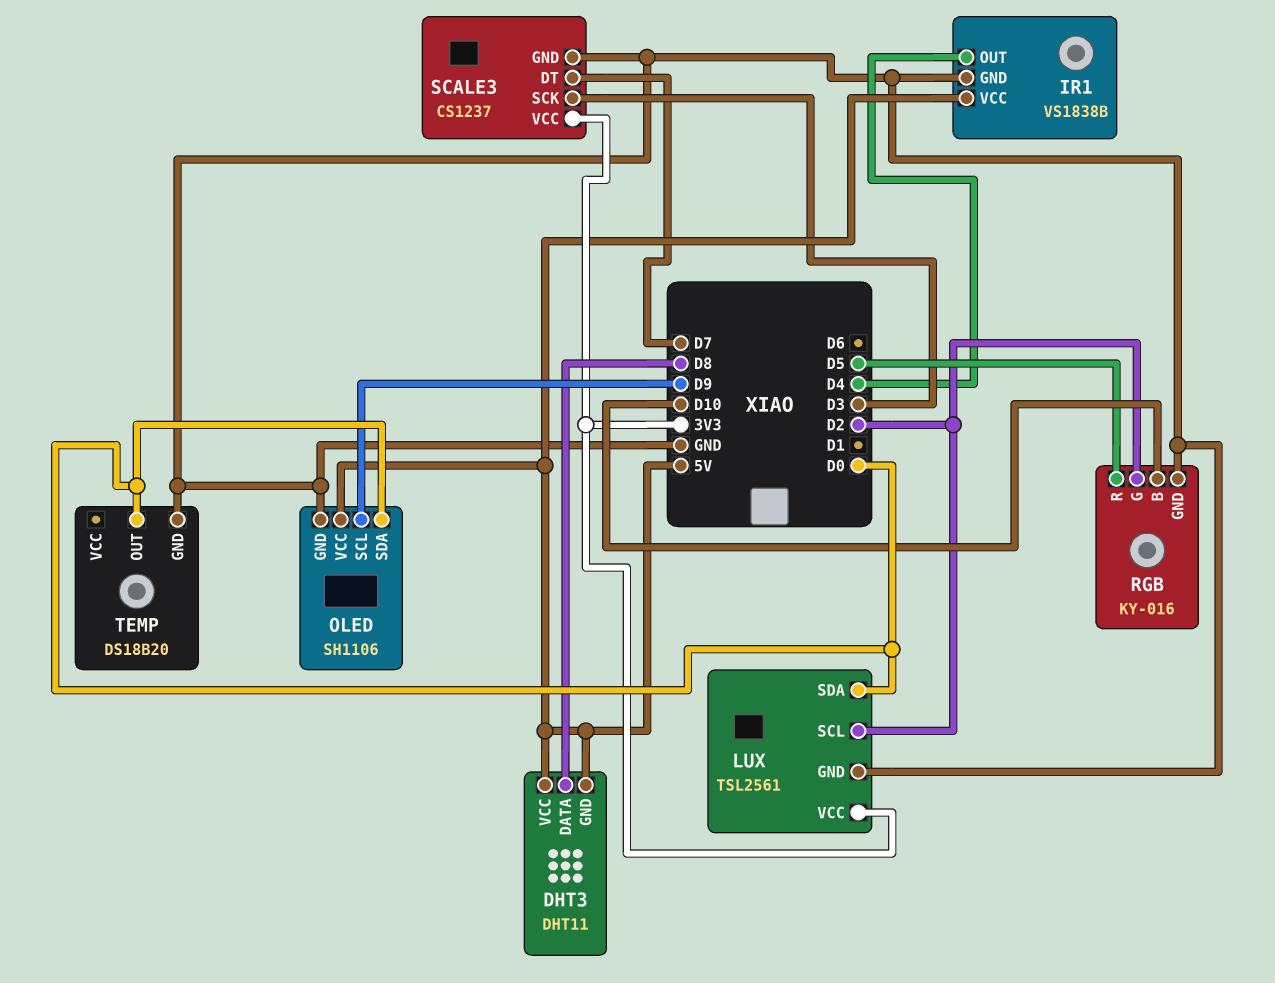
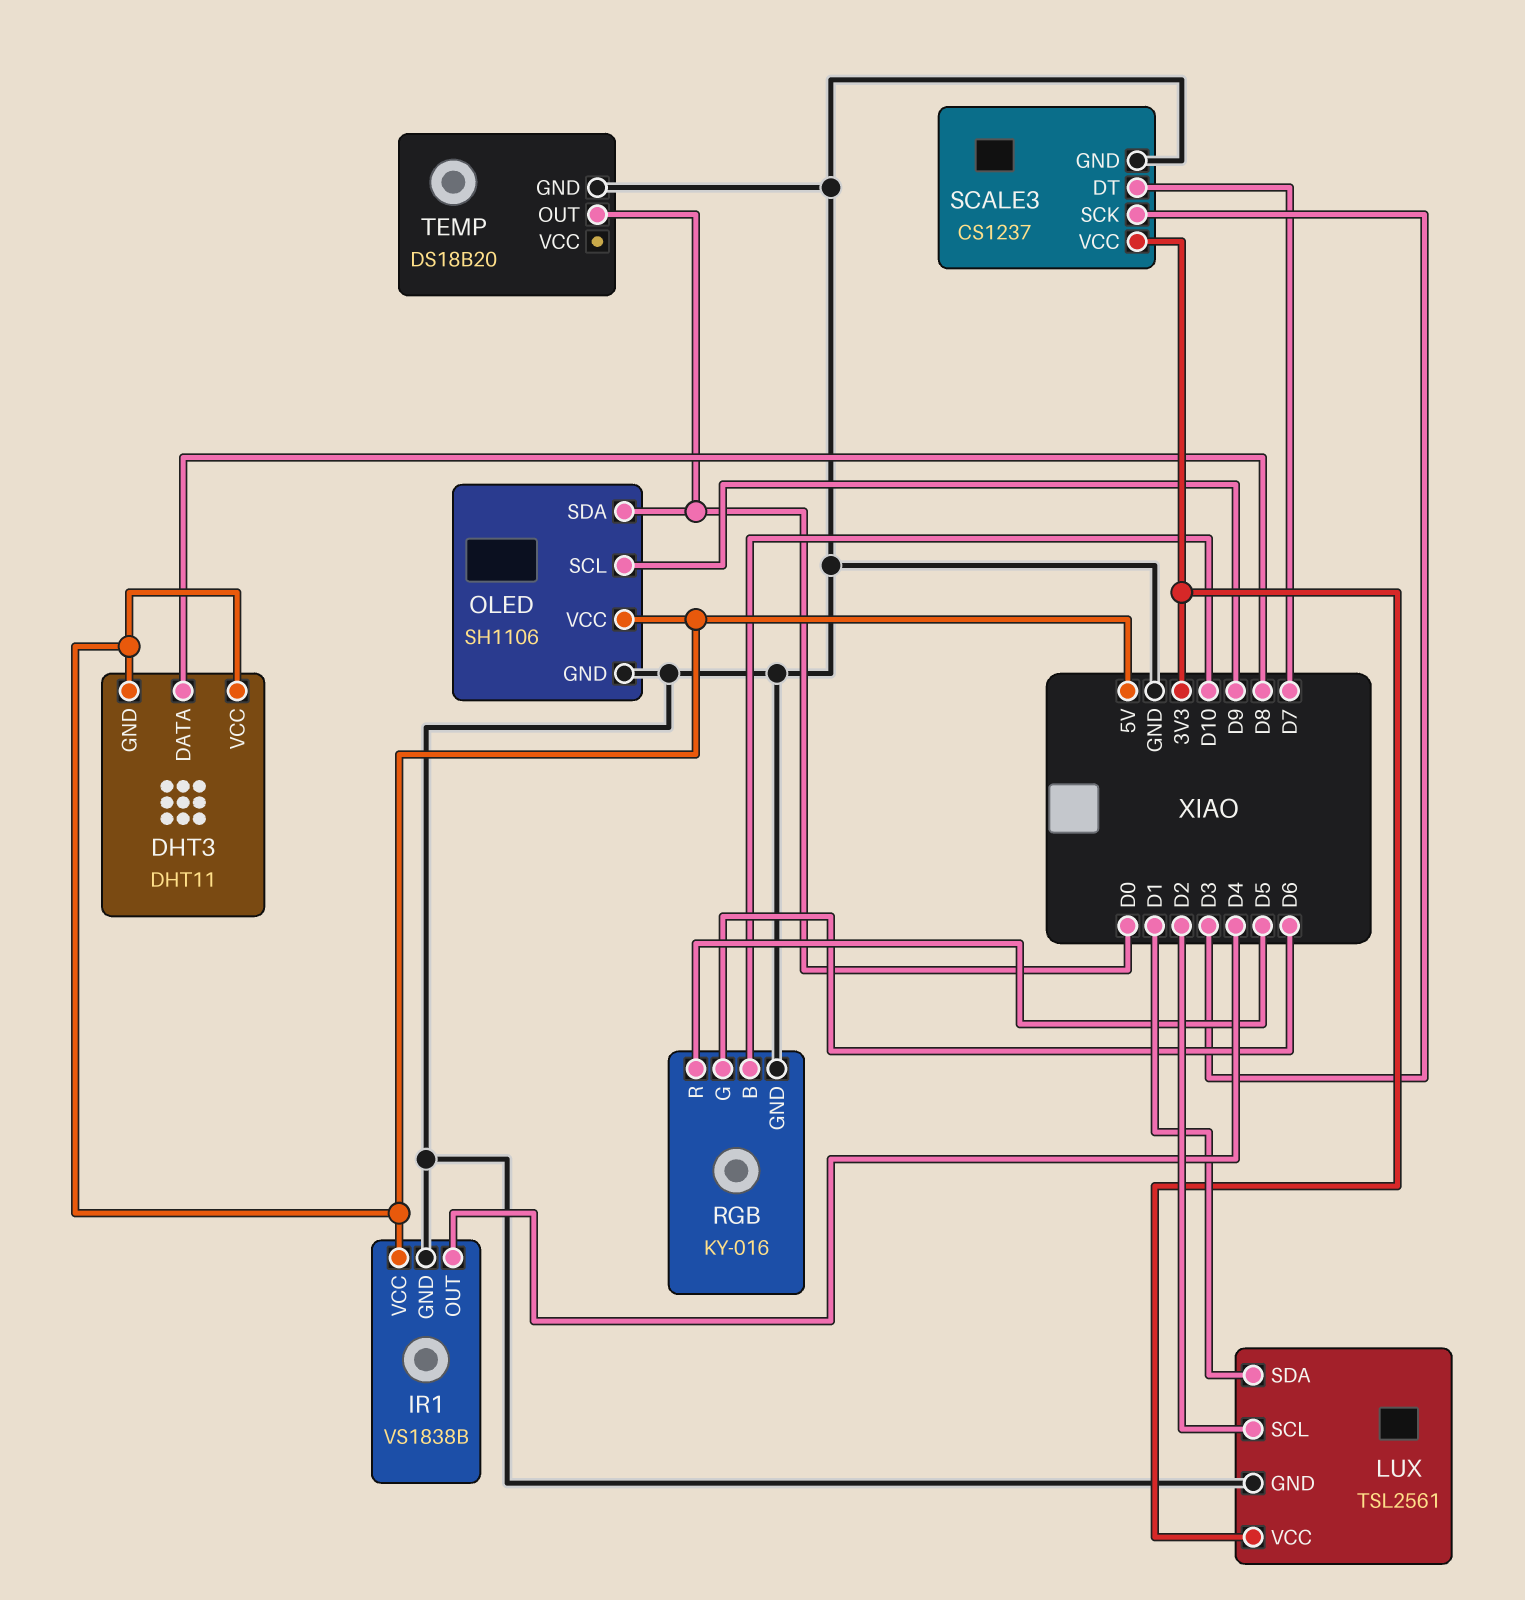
LUX pin SDA: D0 -> D1
RGB pin G: D2 -> D6

